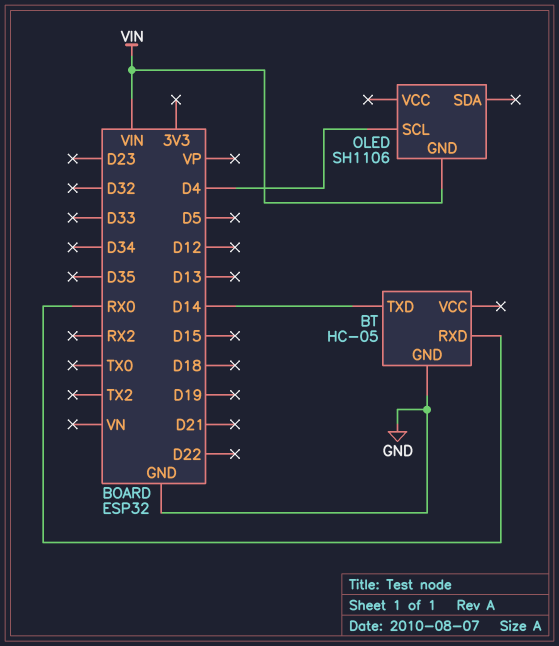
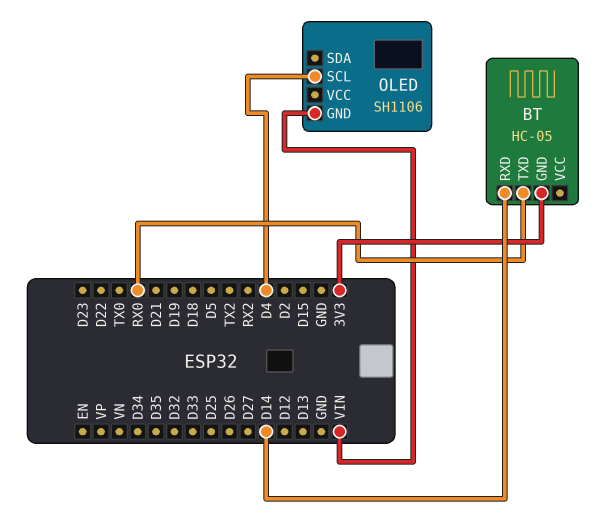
BT pin GND: GND -> 3V3
BT pin RXD: RX0 -> D14
BT pin TXD: D14 -> RX0

